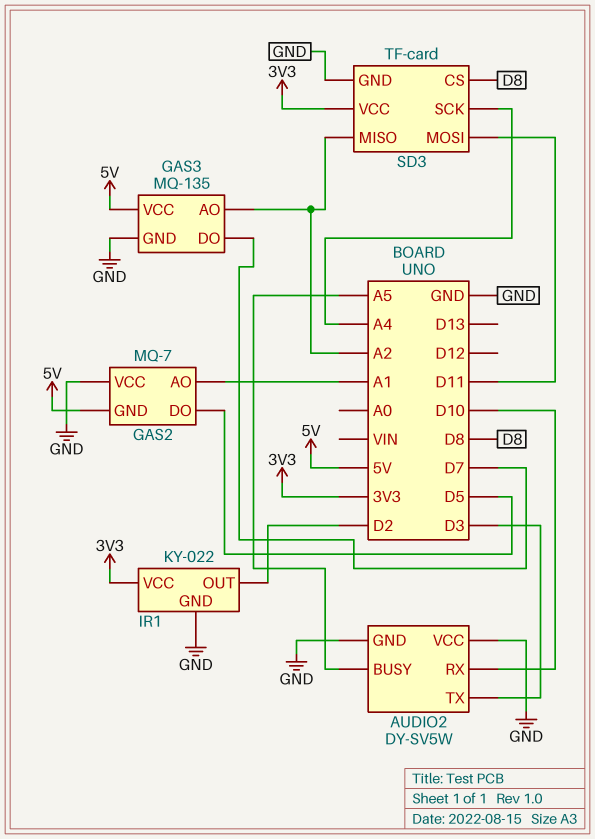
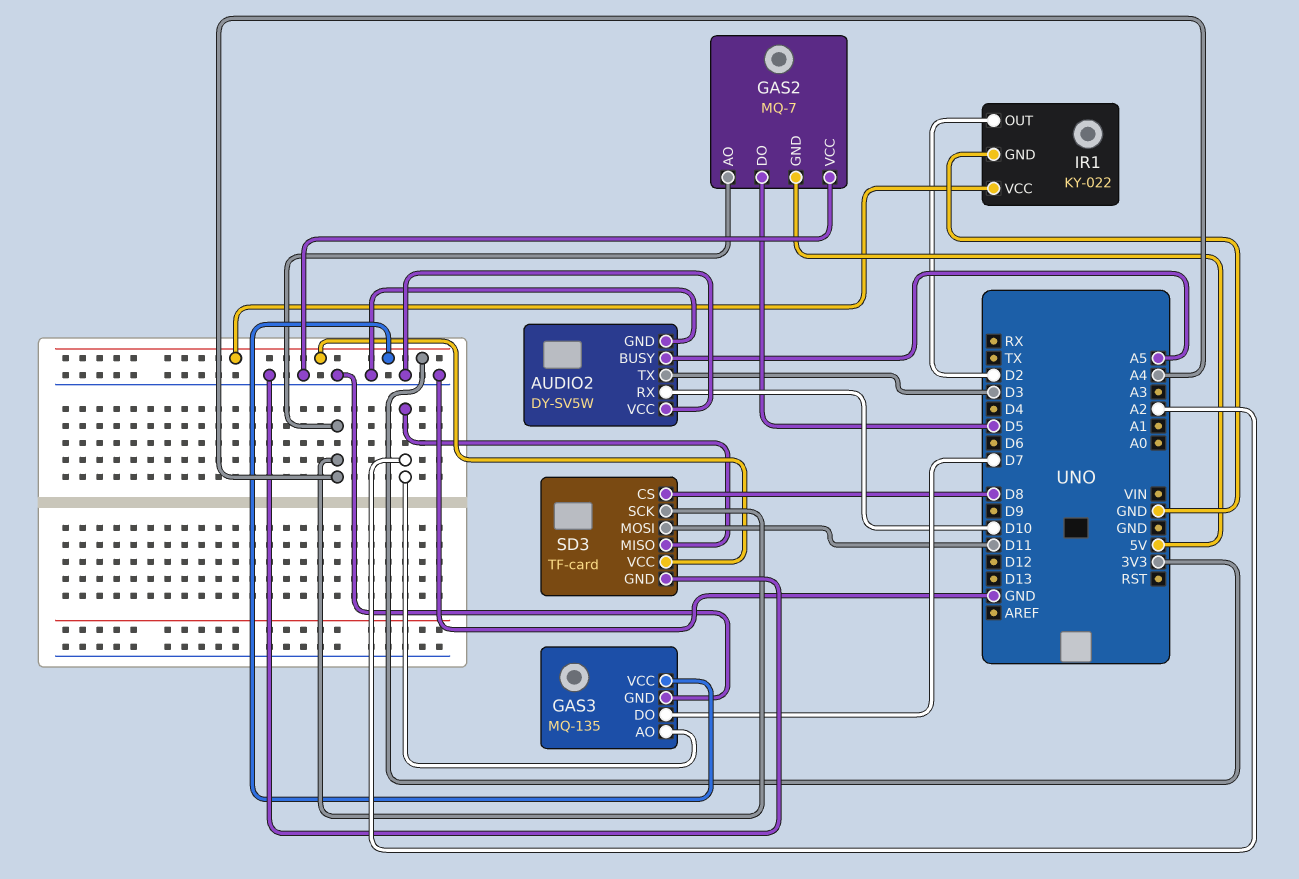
GAS2 pin AO: A1 -> A4
GAS3 pin VCC: 5V -> 3V3

